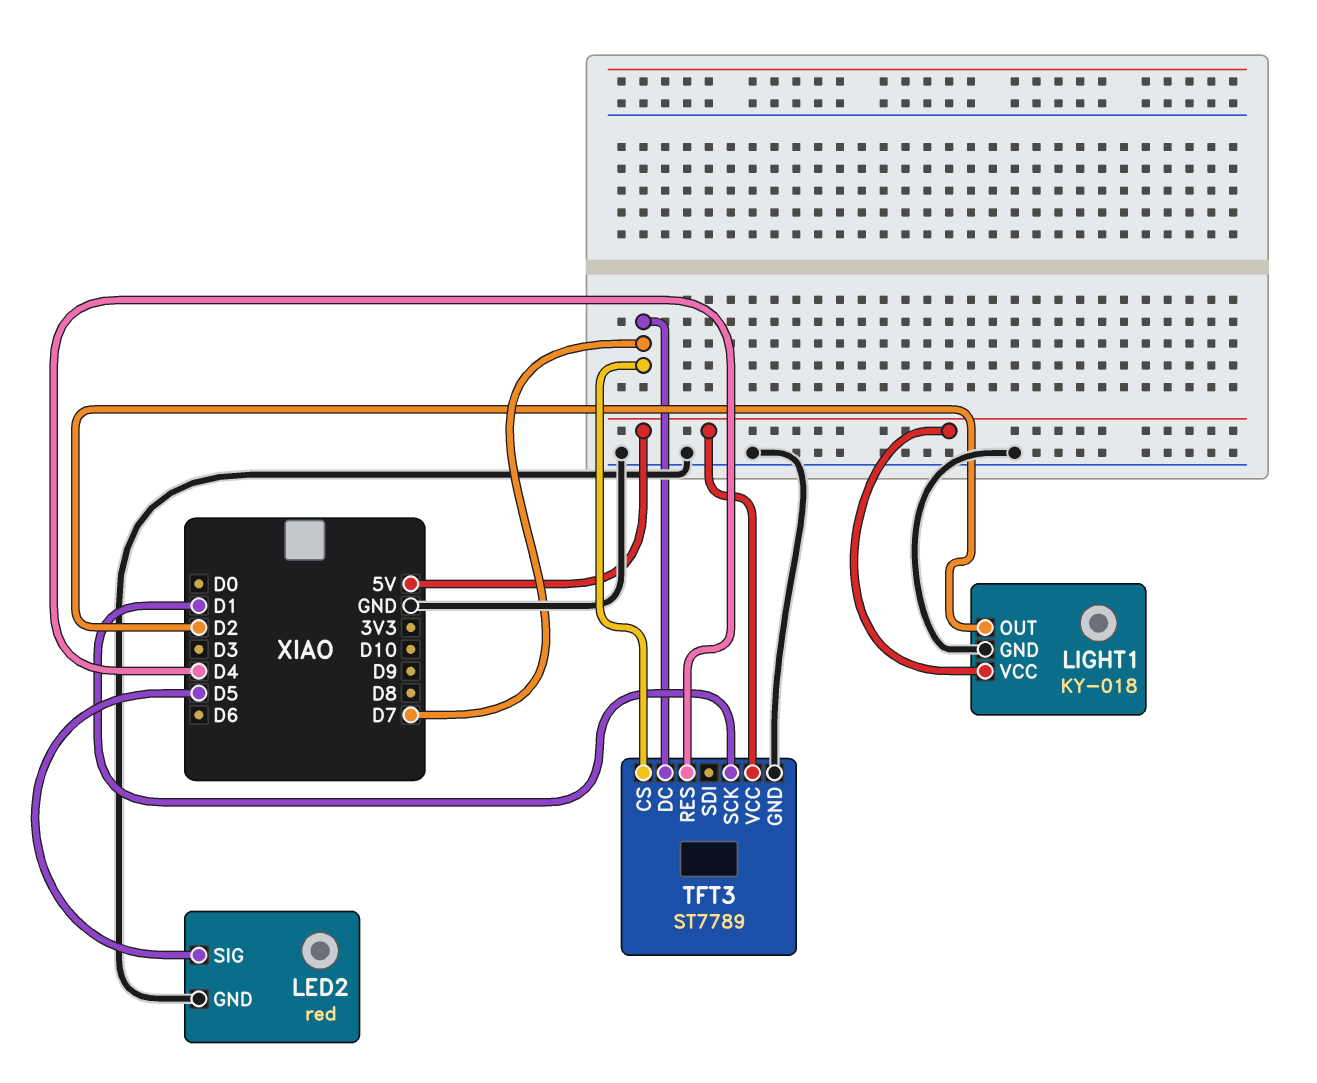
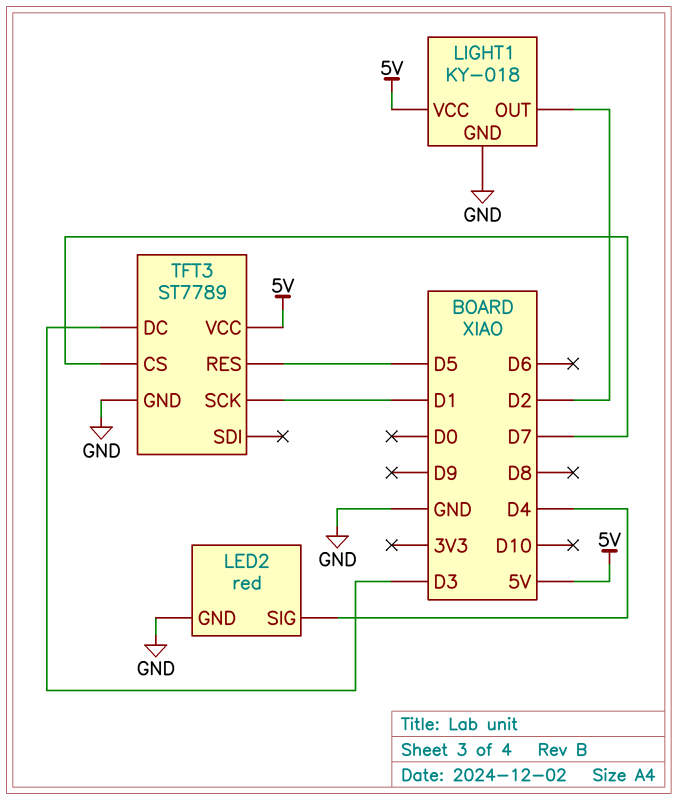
LED2 pin SIG: D5 -> D4
TFT3 pin DC: D7 -> D3
TFT3 pin RES: D4 -> D5

